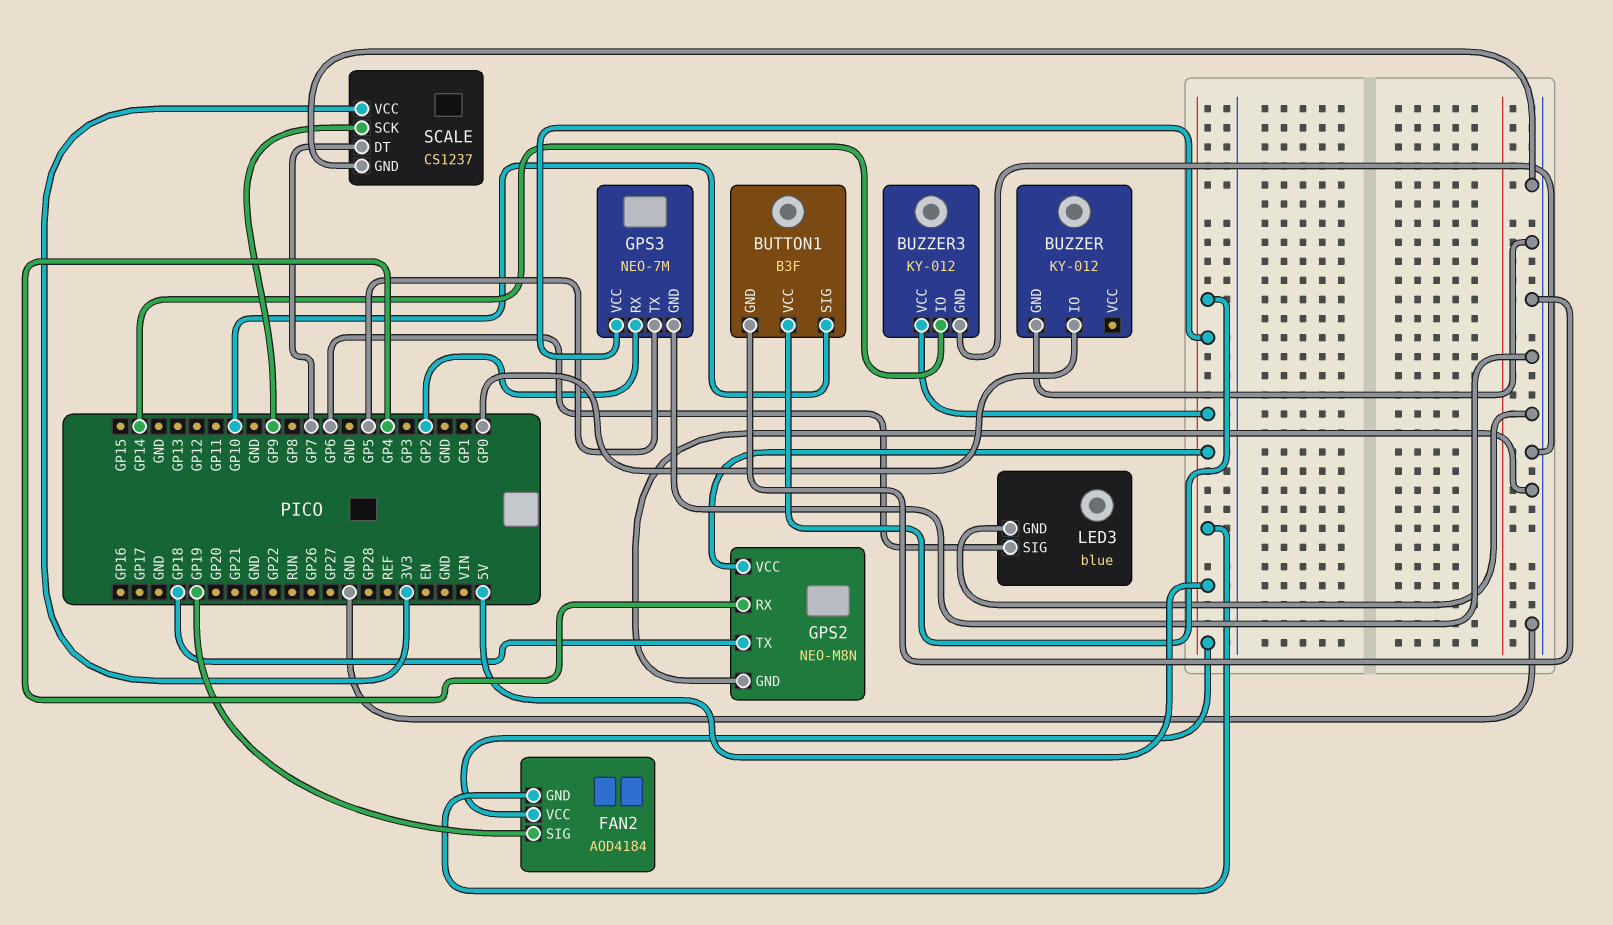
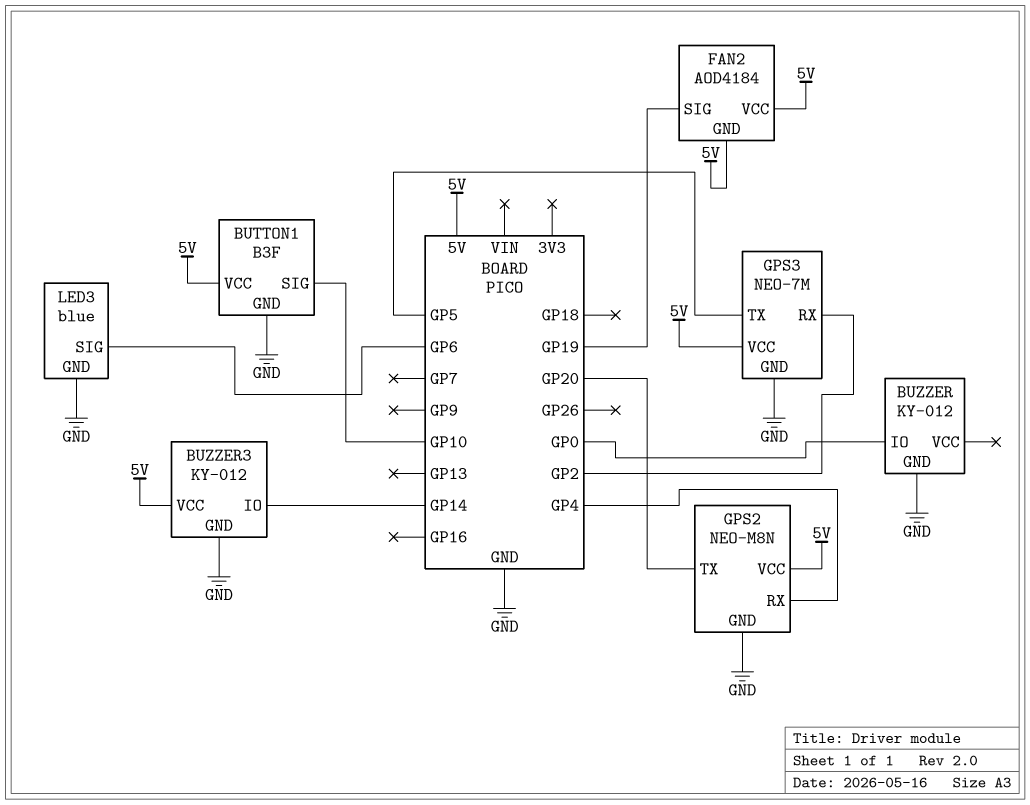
GPS2 pin TX: GP18 -> GP20
SCALE: CS1237 -> none
SCALE pin DT: GP7 -> none
SCALE pin GND: GND -> none
SCALE pin SCK: GP9 -> none
SCALE pin VCC: 3V3 -> none

